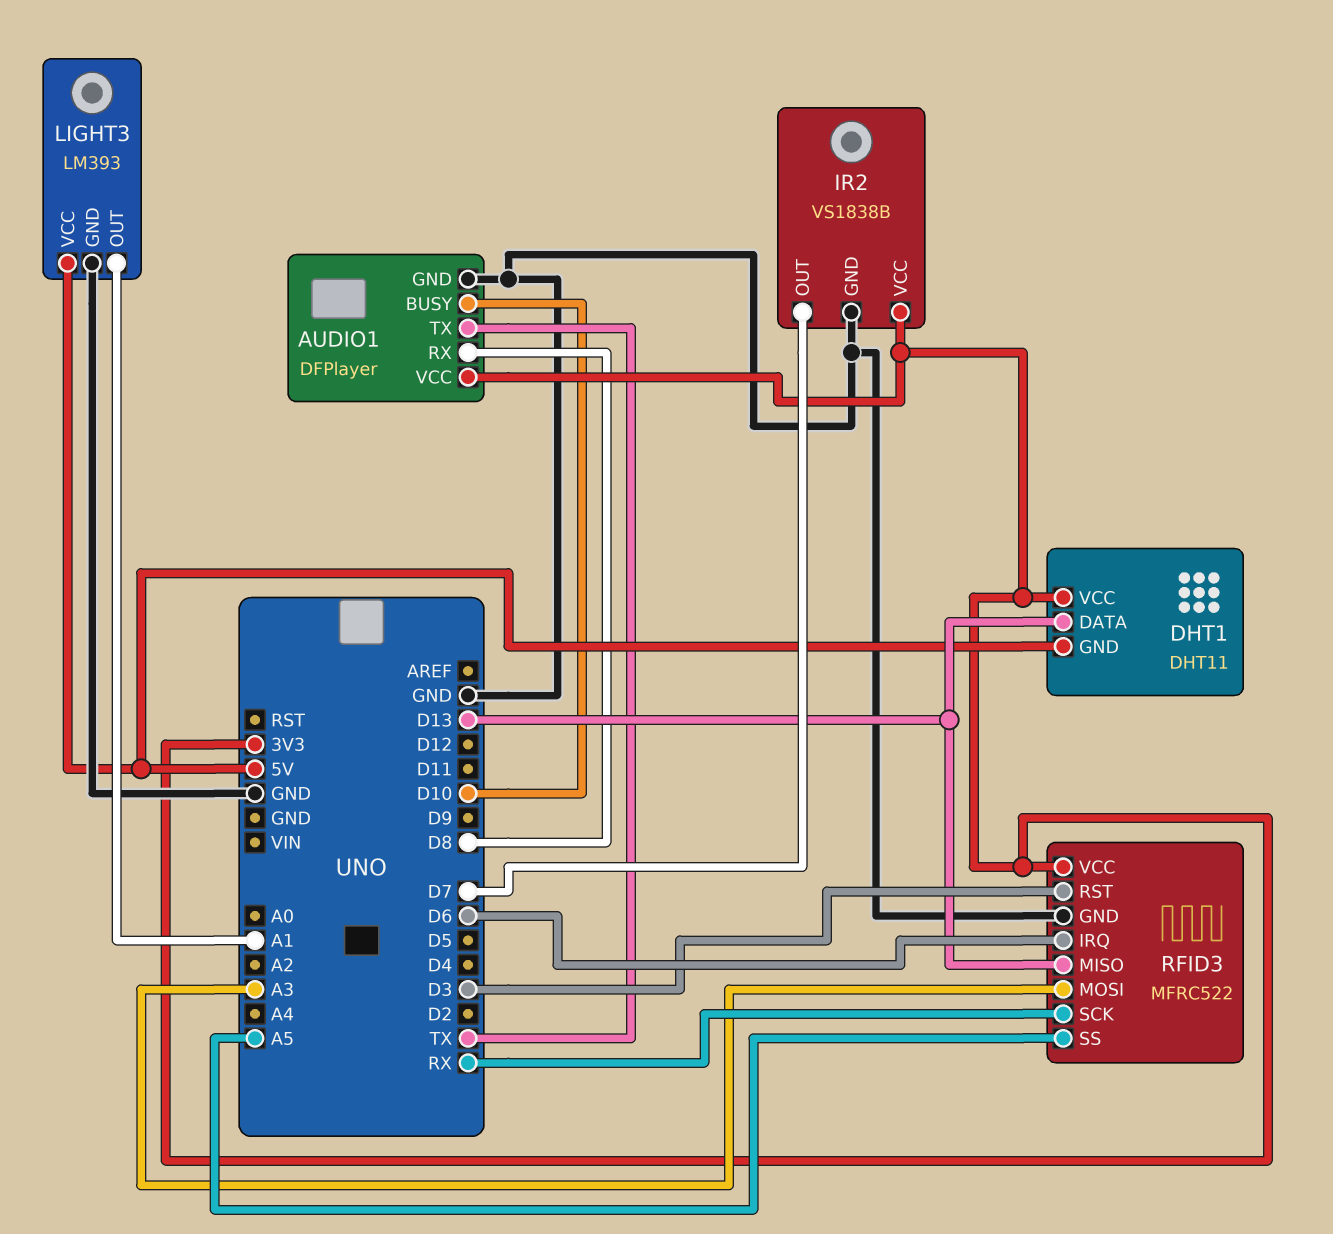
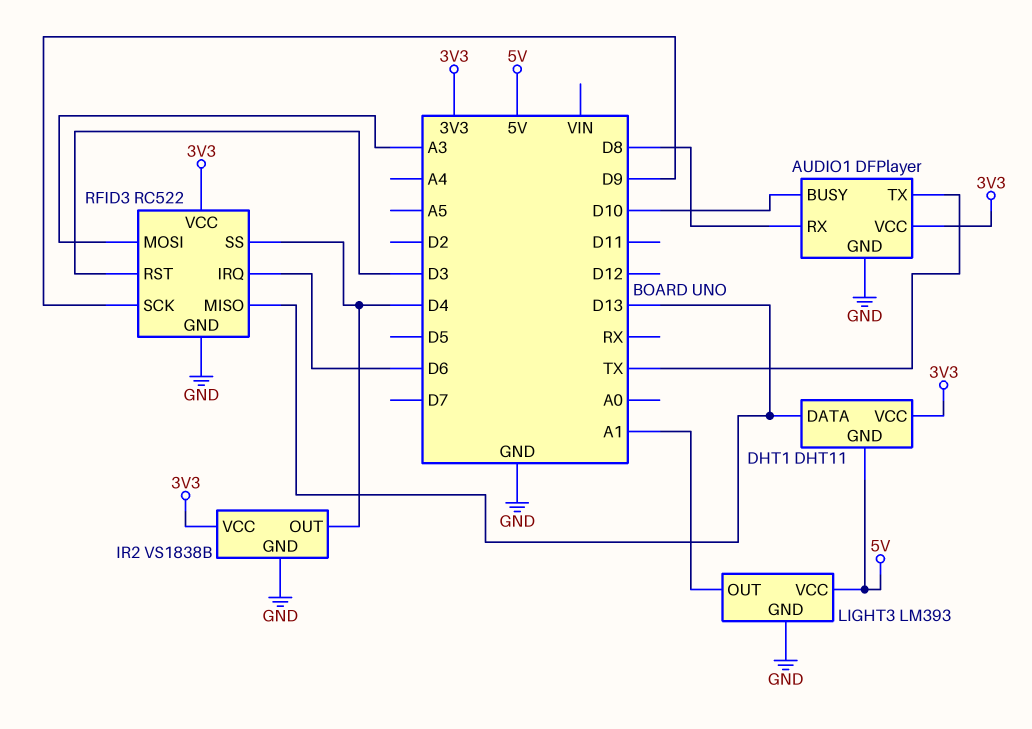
IR2 pin OUT: D7 -> D4
RFID3: MFRC522 -> RC522
RFID3 pin SCK: RX -> D9
RFID3 pin SS: A5 -> D4

